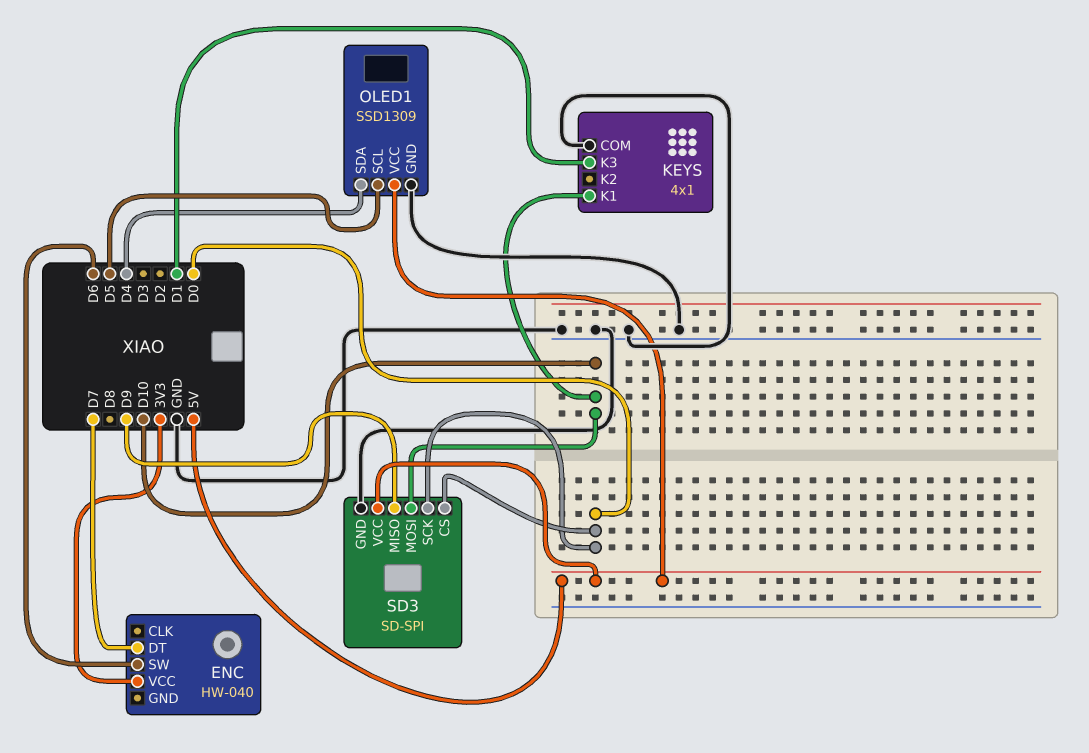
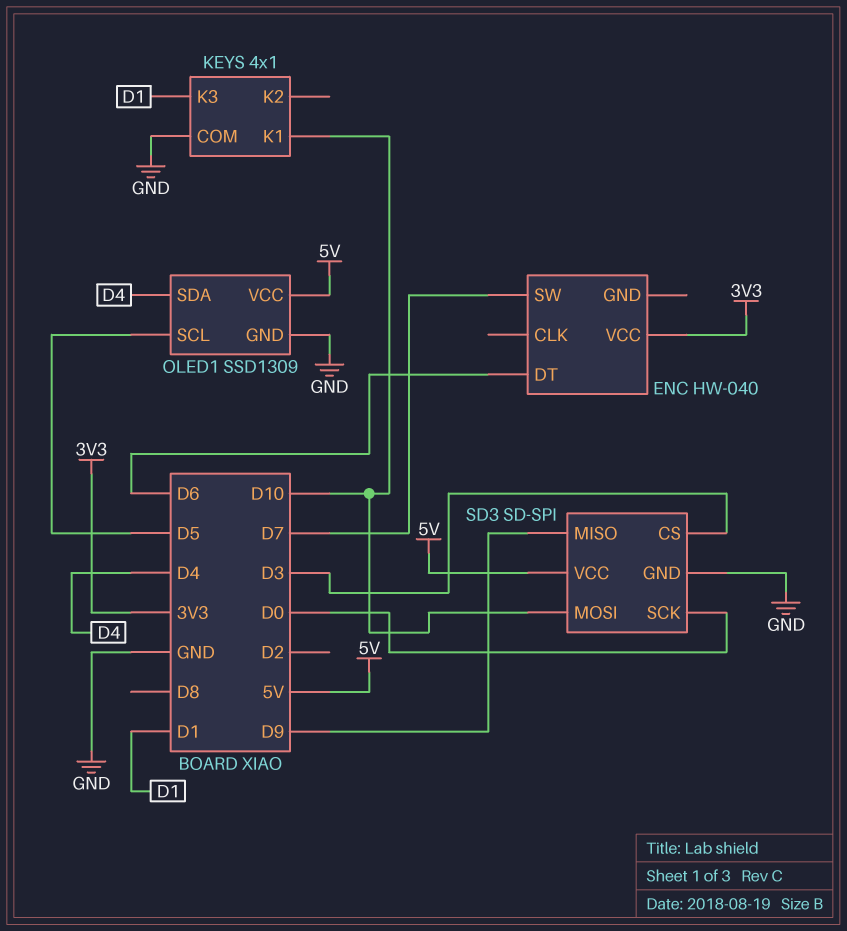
ENC pin DT: D7 -> D6
ENC pin SW: D6 -> D7
SD3 pin CS: D0 -> D3

